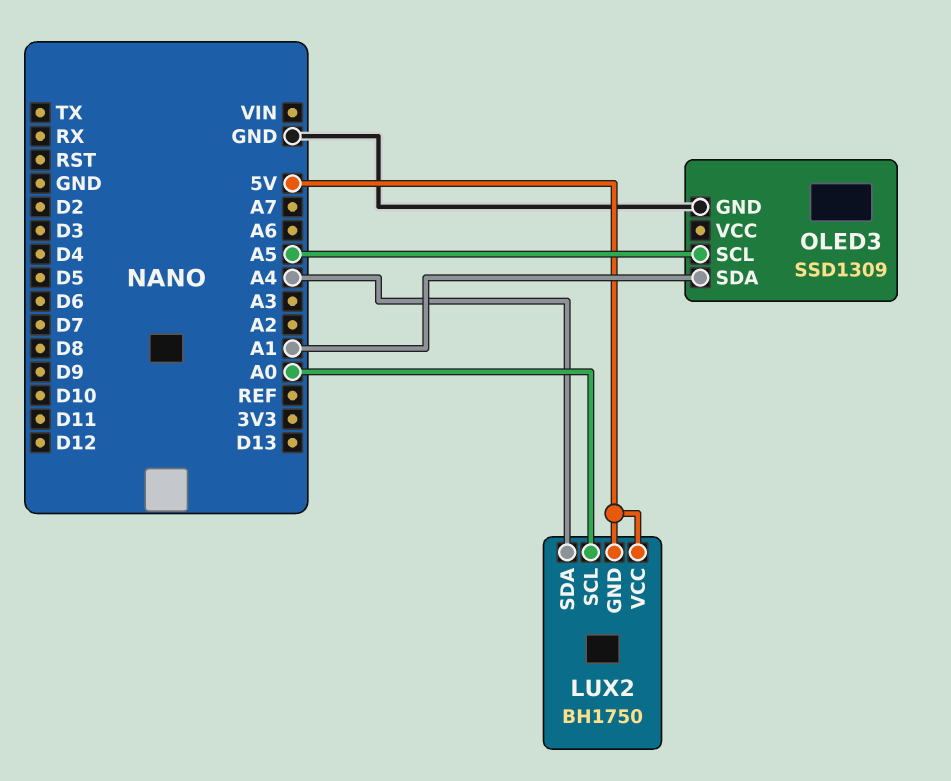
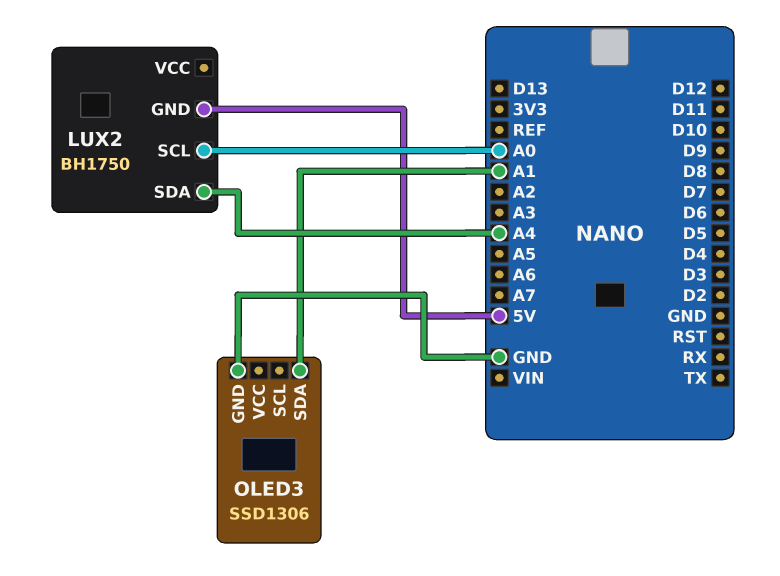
LUX2 pin VCC: 5V -> none
OLED3: SSD1309 -> SSD1306
OLED3 pin SCL: A5 -> none

